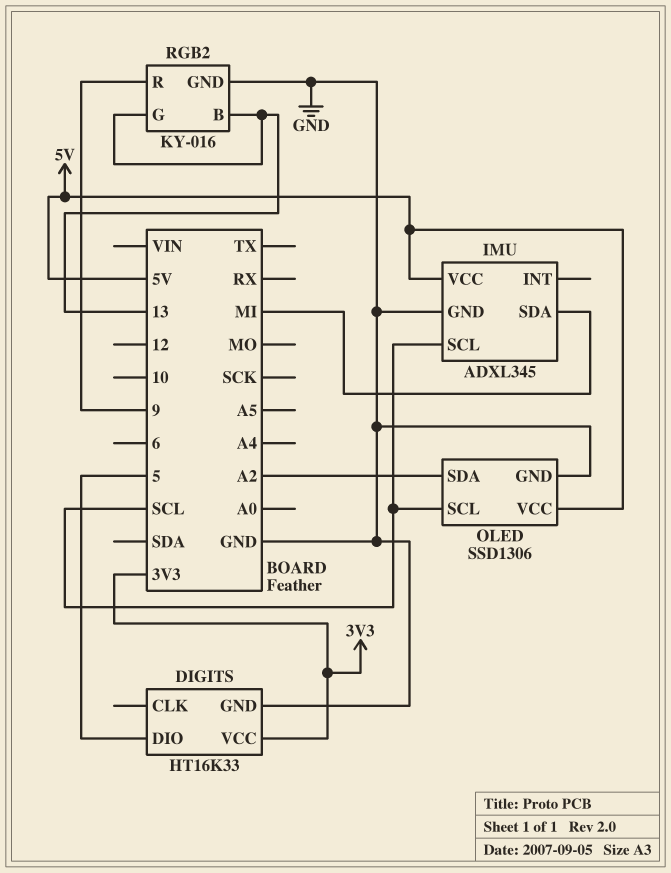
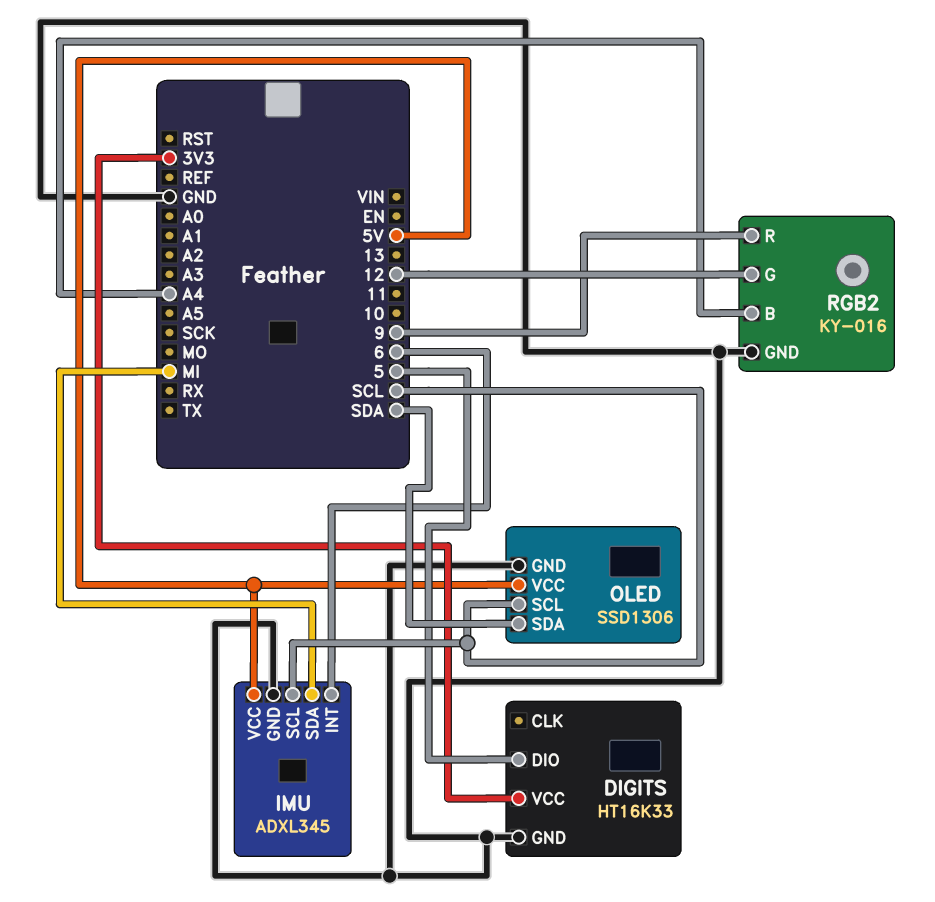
IMU pin INT: none -> 6
OLED pin SDA: A2 -> SDA
RGB2 pin B: 13 -> A4
RGB2 pin G: 13 -> 12

